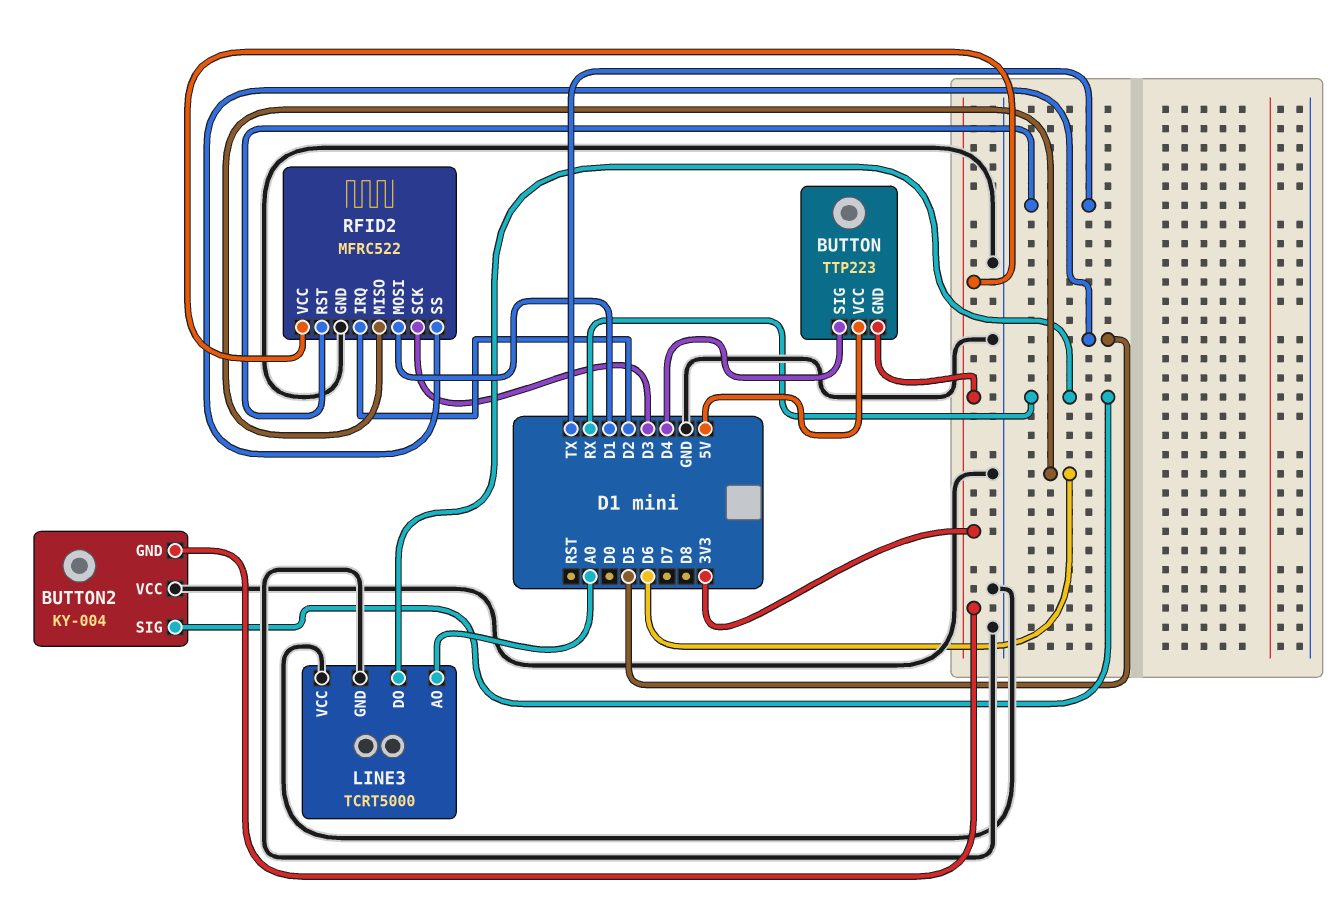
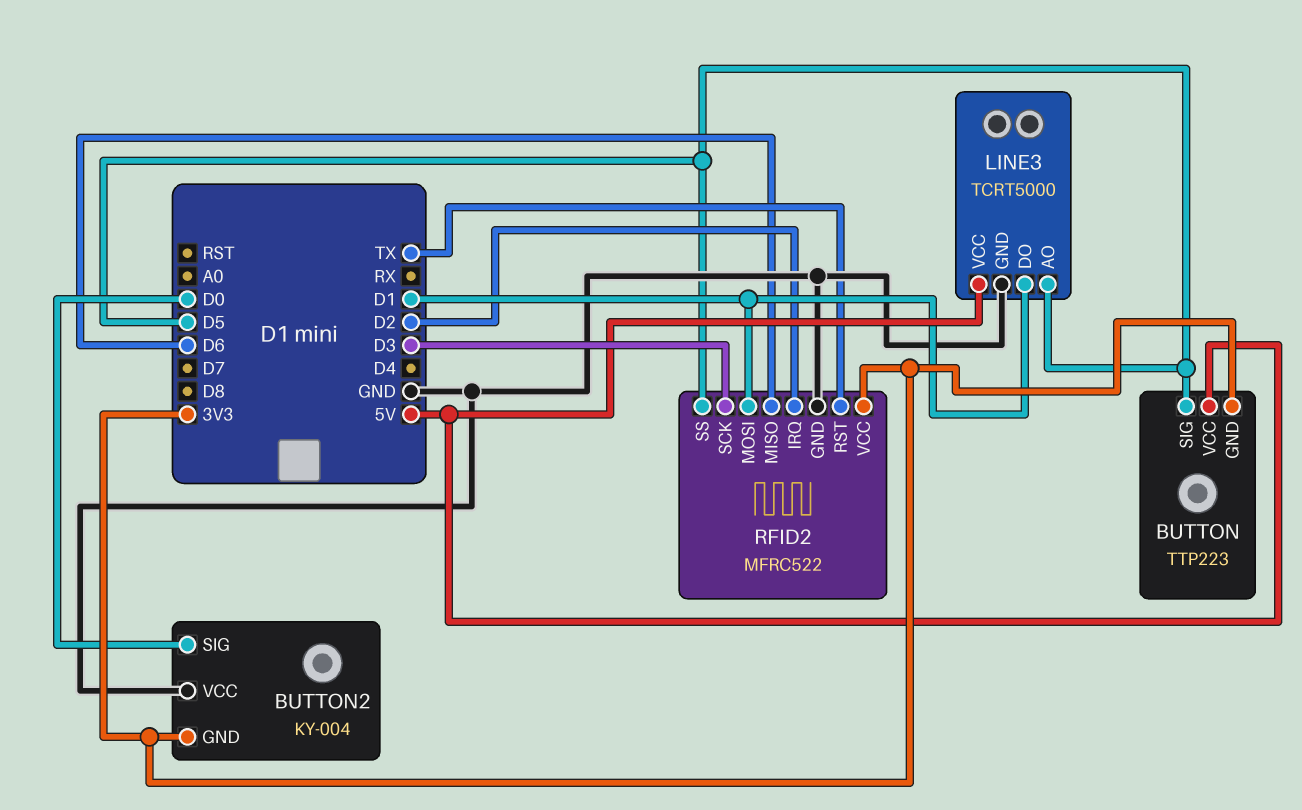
BUTTON pin SIG: D4 -> D5
BUTTON2 pin SIG: RX -> D0
LINE3 pin AO: A0 -> D5
LINE3 pin DO: RX -> D1
LINE3 pin VCC: GND -> 5V

